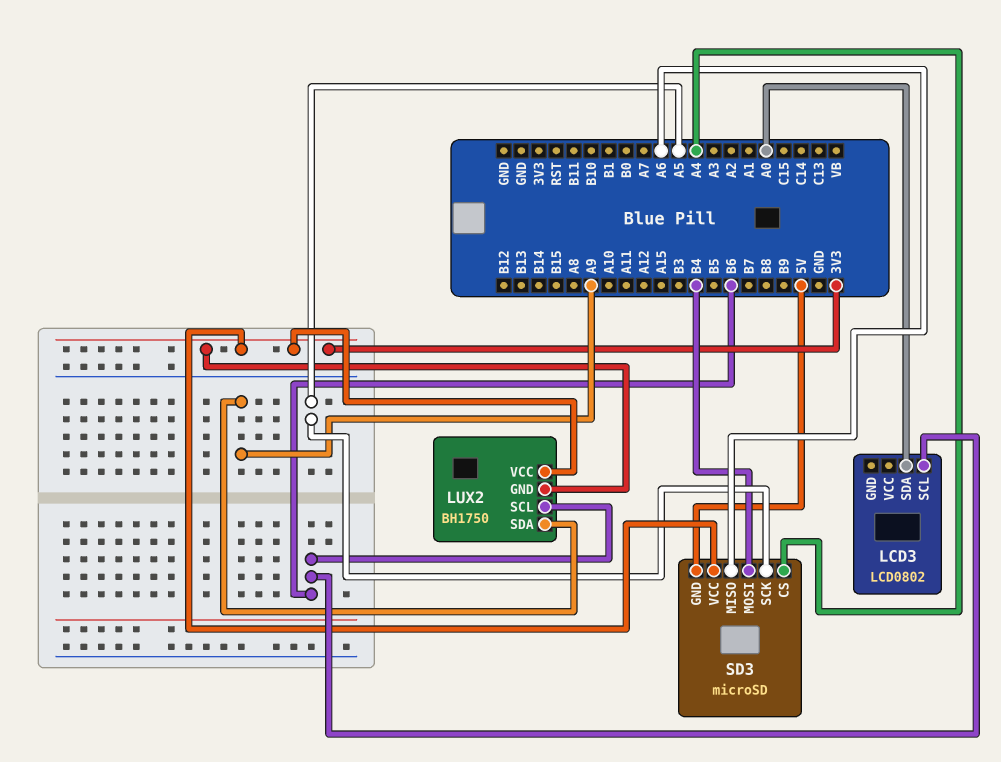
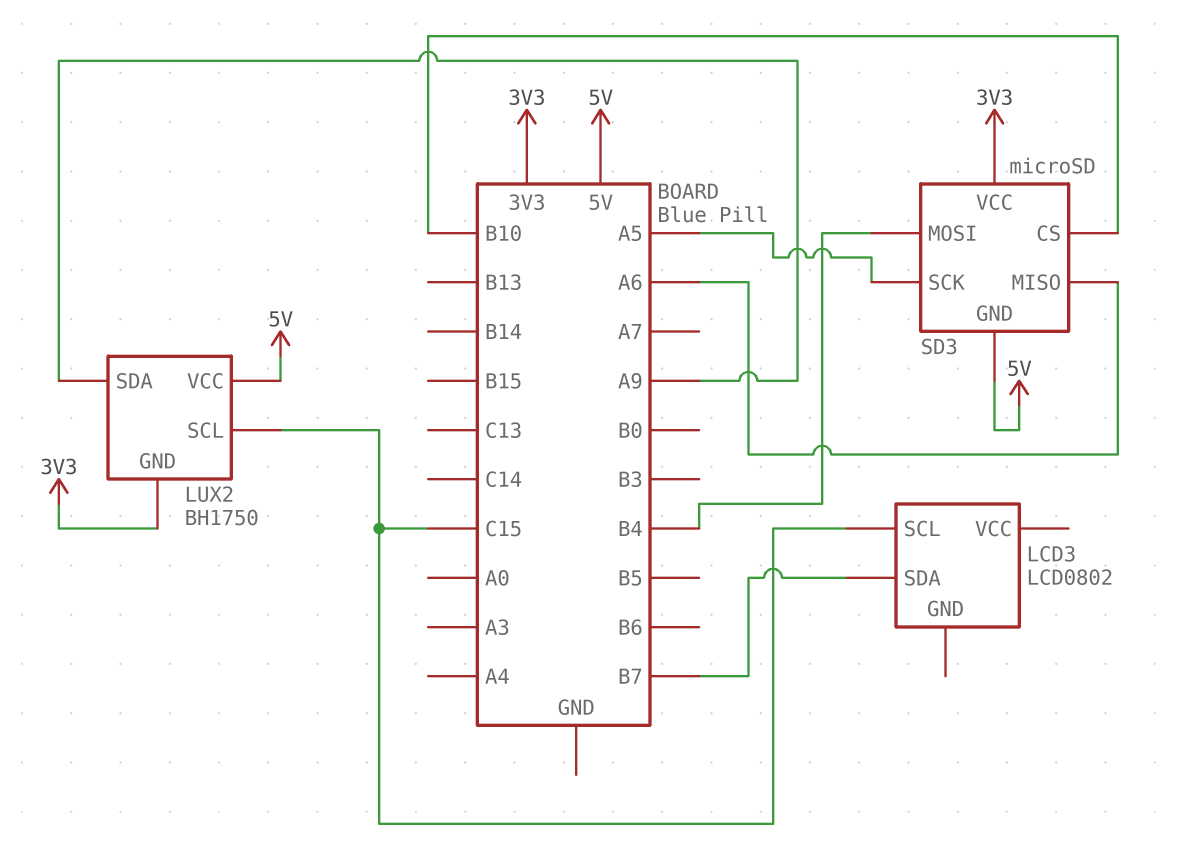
LCD3 pin SCL: B6 -> C15
LCD3 pin SDA: A0 -> B7
LUX2 pin SCL: B6 -> C15
LUX2 pin VCC: 3V3 -> 5V
SD3 pin CS: A4 -> B10

